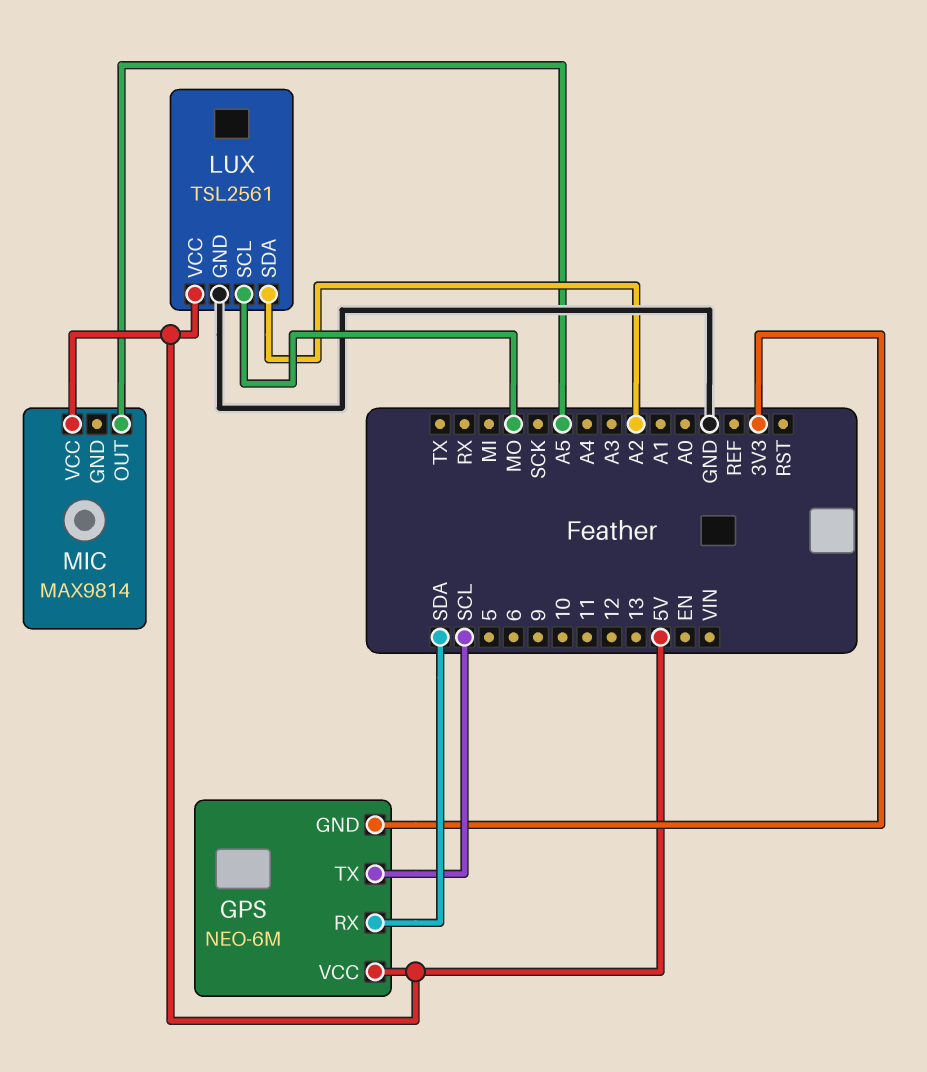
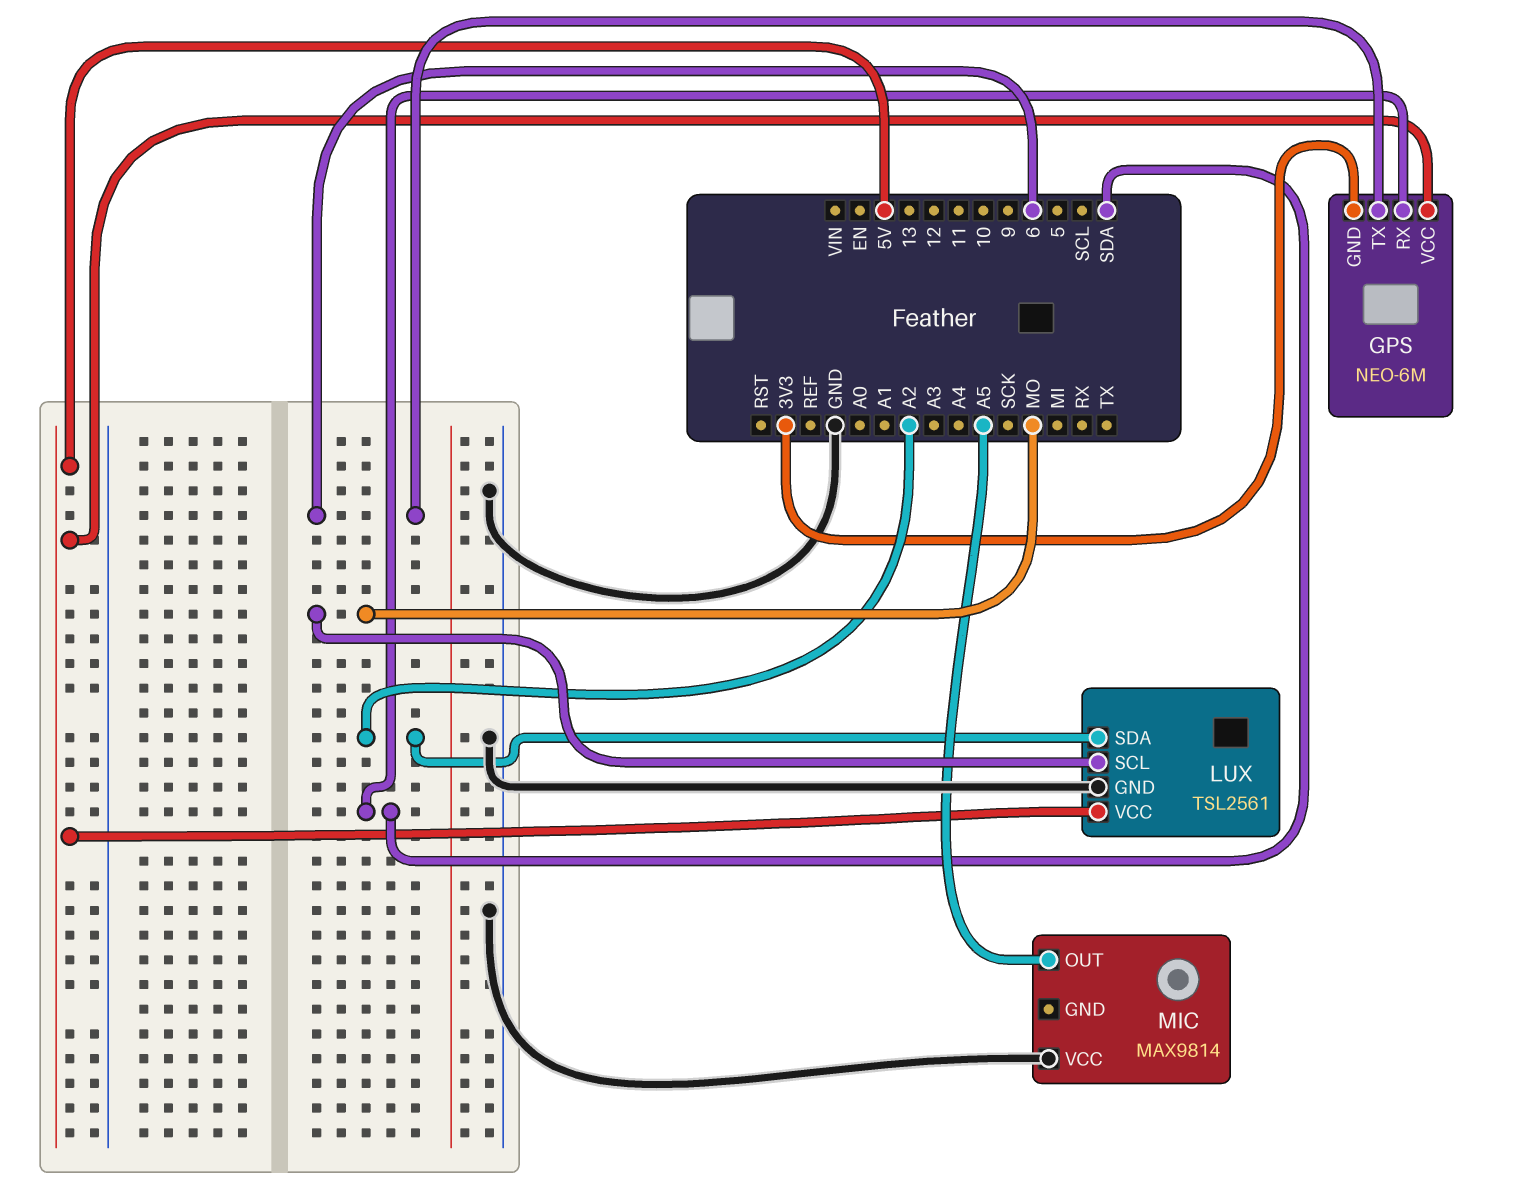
GPS pin TX: SCL -> 6
MIC pin VCC: 5V -> GND

